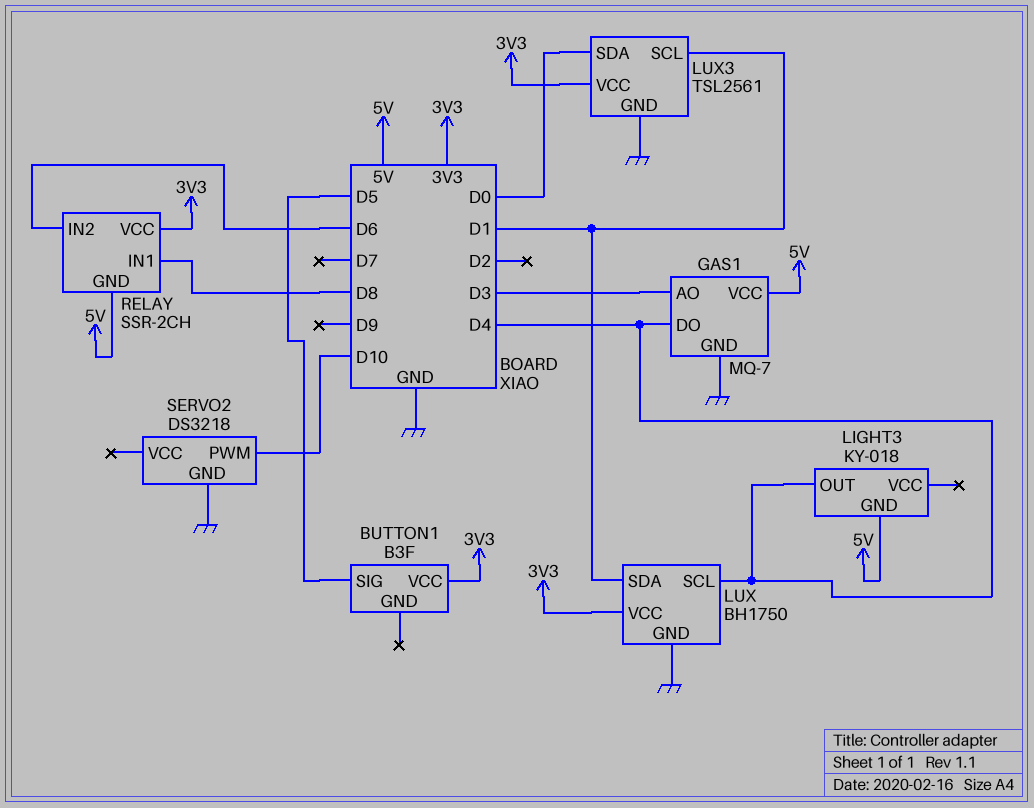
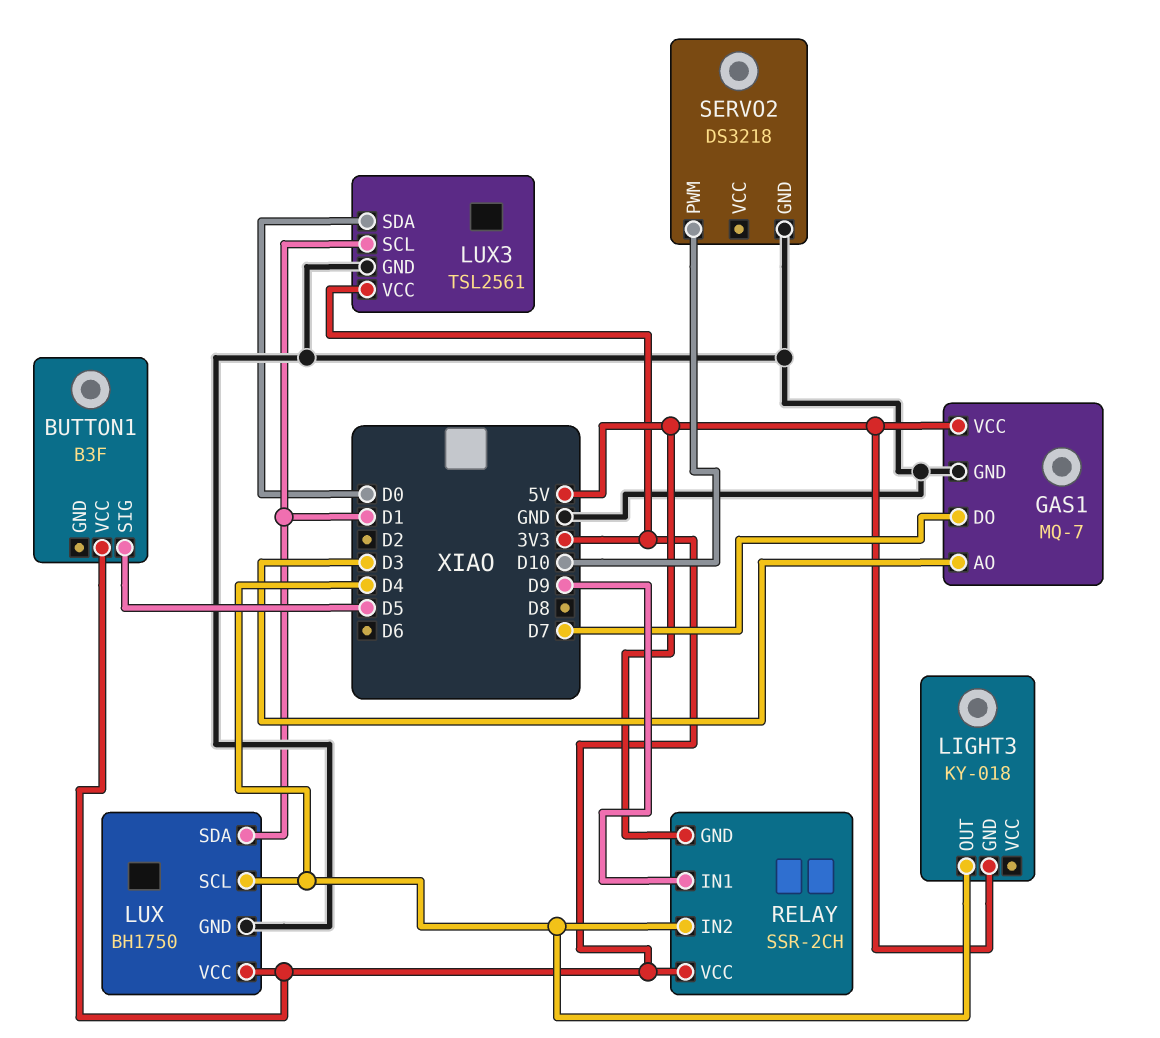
GAS1 pin DO: D4 -> D7
RELAY pin IN1: D8 -> D9
RELAY pin IN2: D6 -> D4

